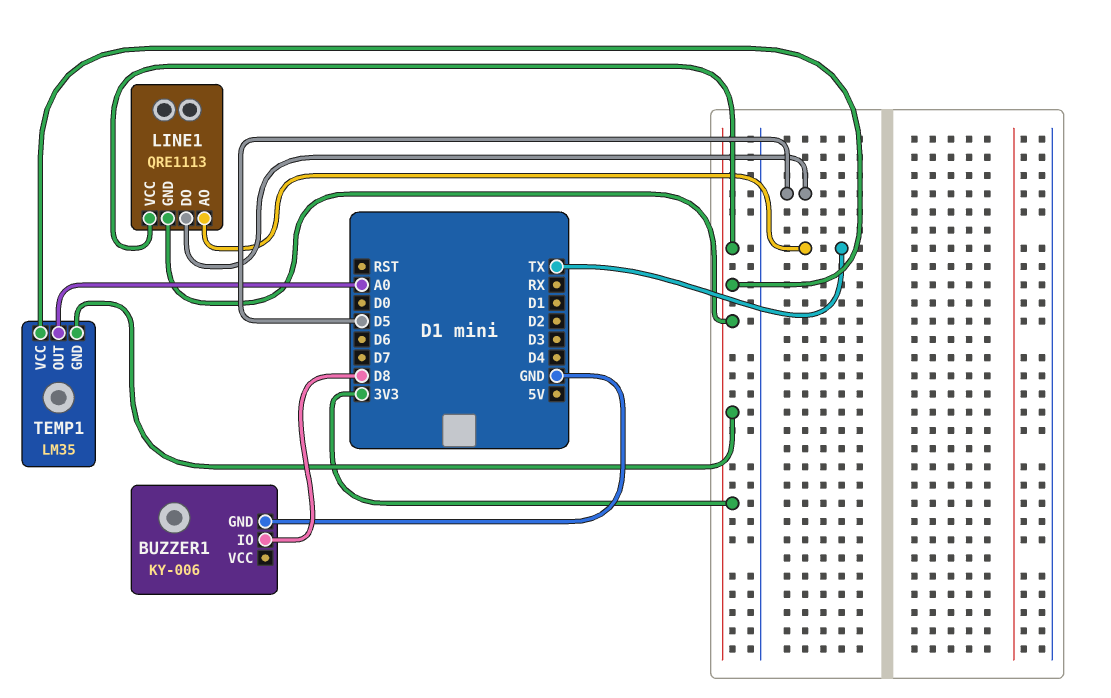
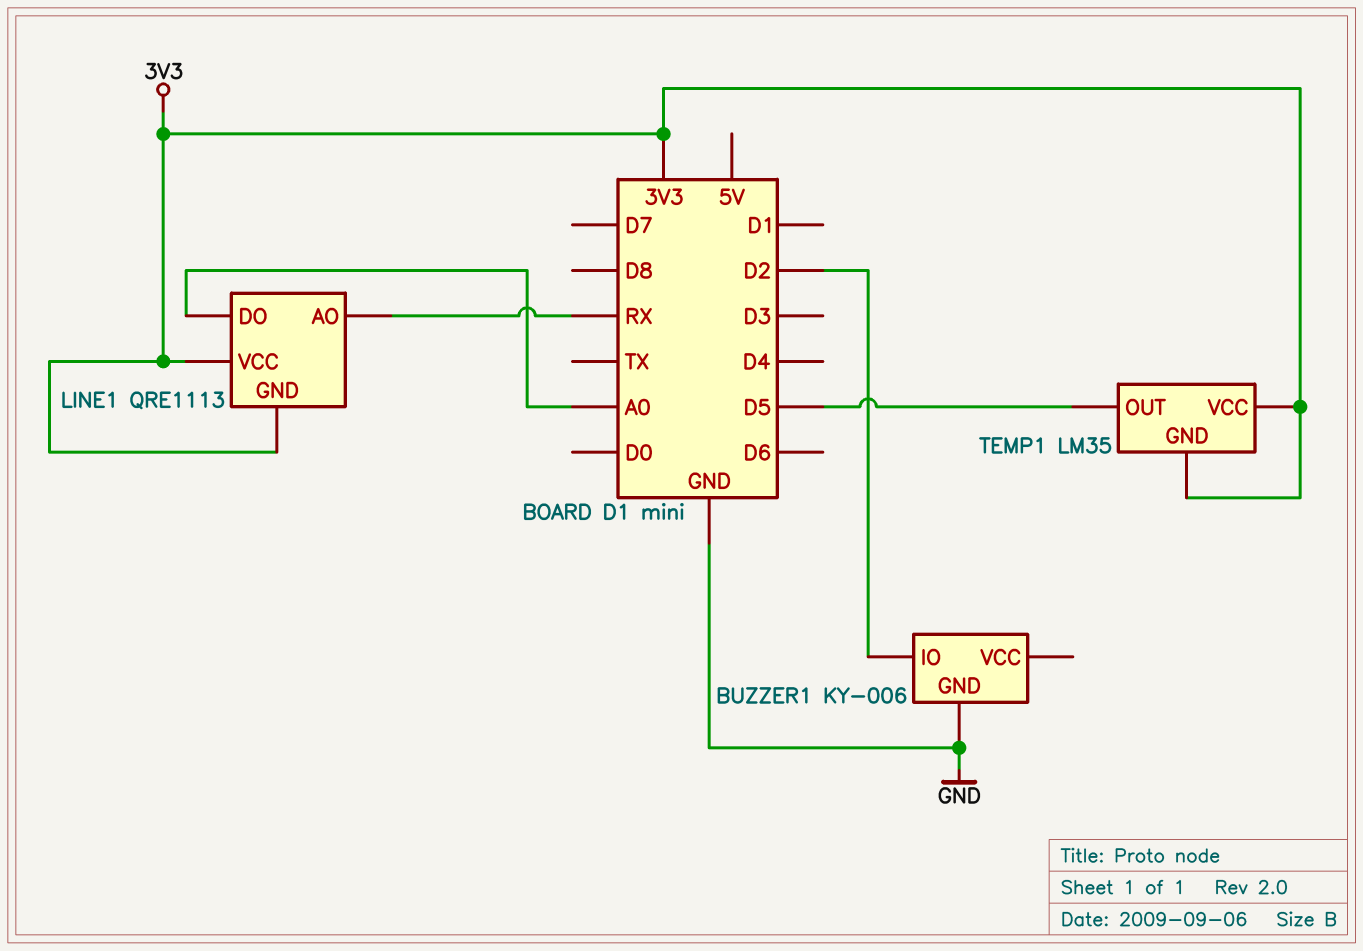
BUZZER1 pin IO: D8 -> D2
LINE1 pin AO: TX -> RX
LINE1 pin DO: D5 -> A0
TEMP1 pin OUT: A0 -> D5

